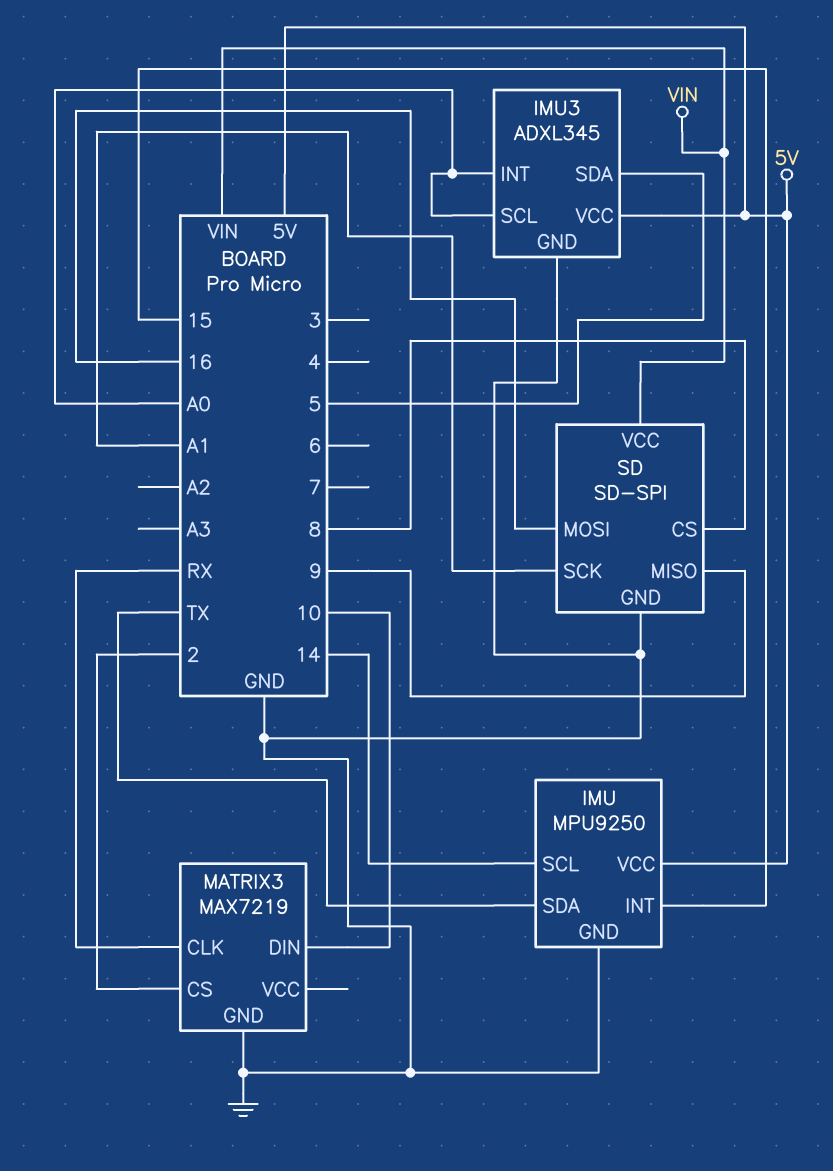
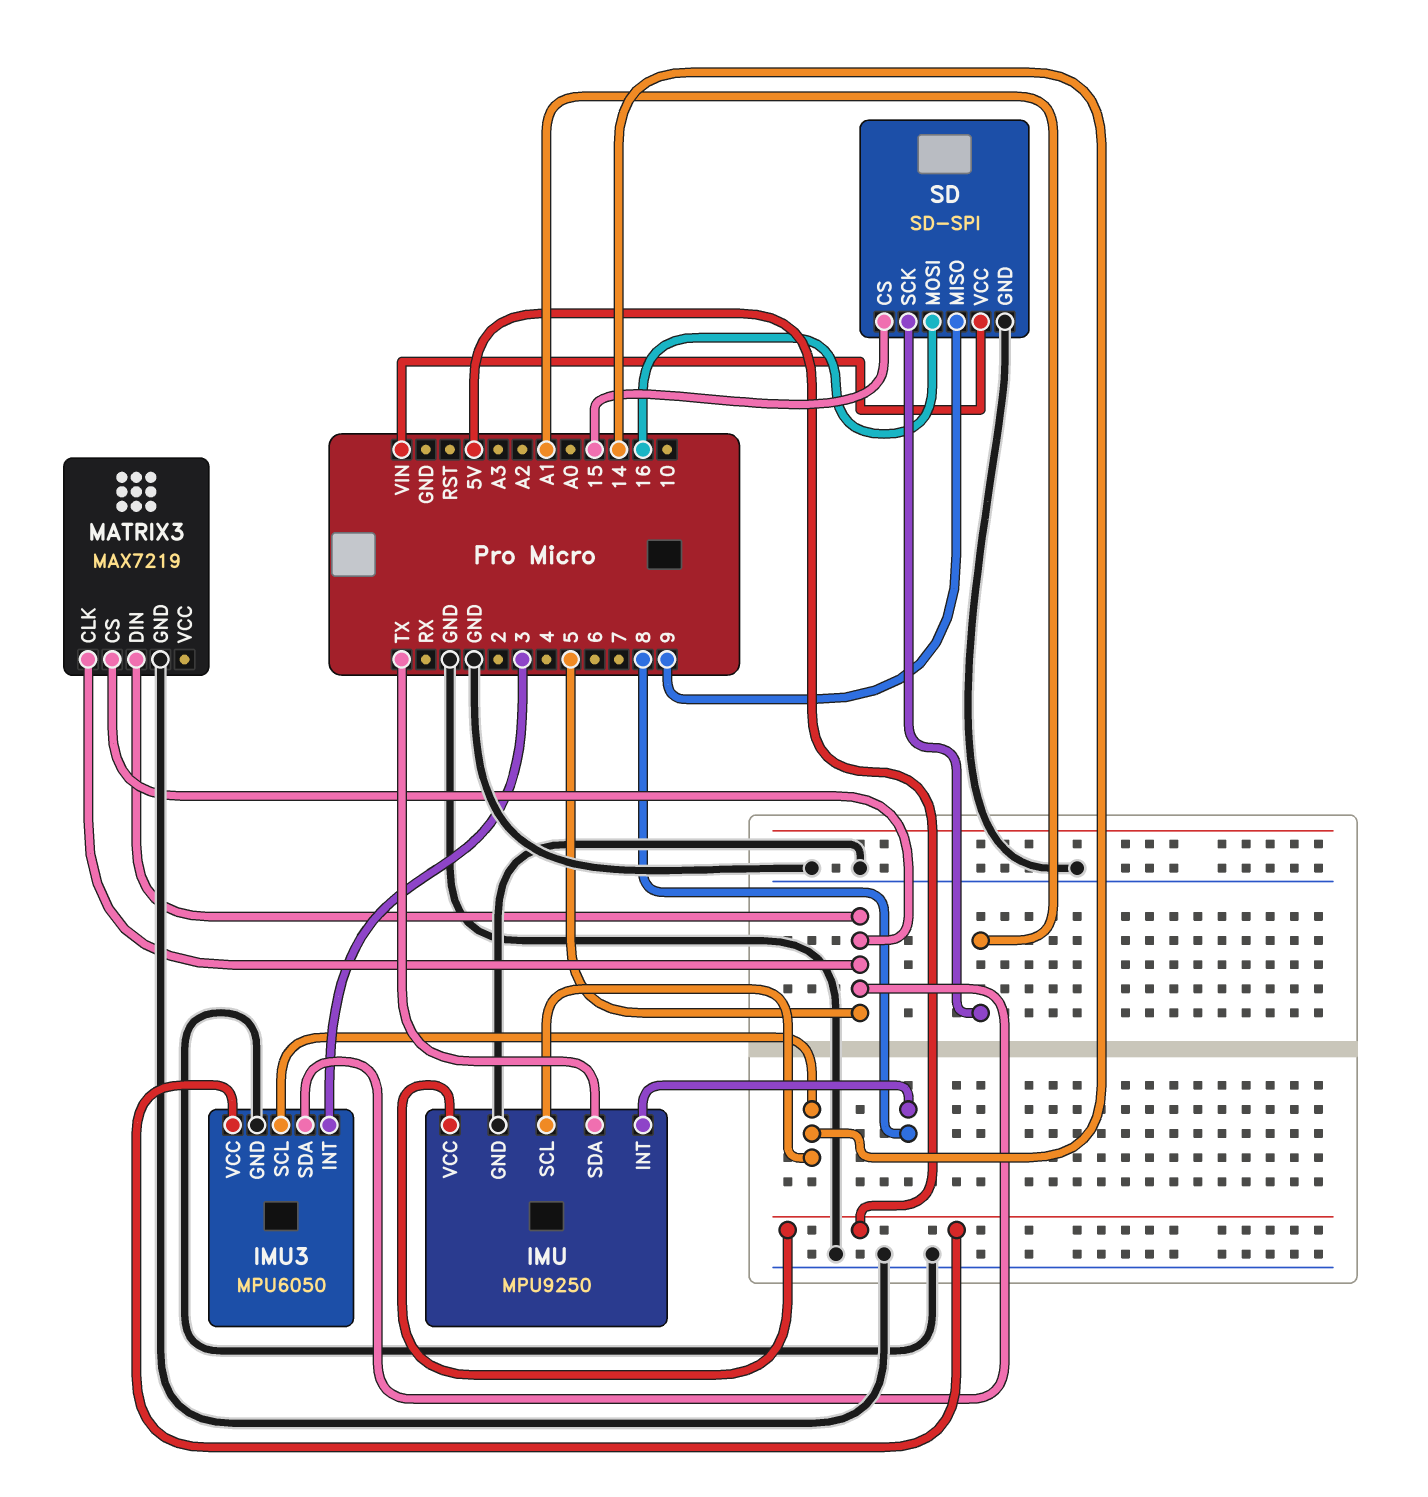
IMU pin INT: 15 -> 8
IMU3: ADXL345 -> MPU6050
IMU3 pin INT: A0 -> 3
IMU3 pin SCL: A0 -> 14
MATRIX3 pin CLK: RX -> 5
MATRIX3 pin CS: 2 -> 5
MATRIX3 pin DIN: 10 -> 5
SD pin CS: 8 -> 15

